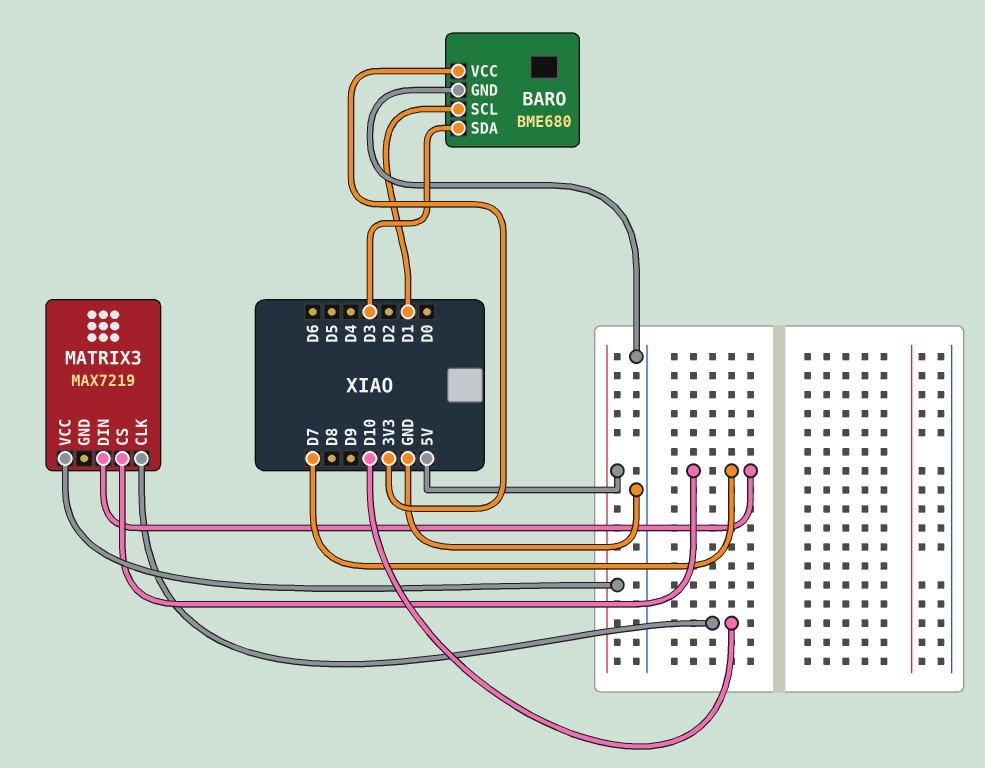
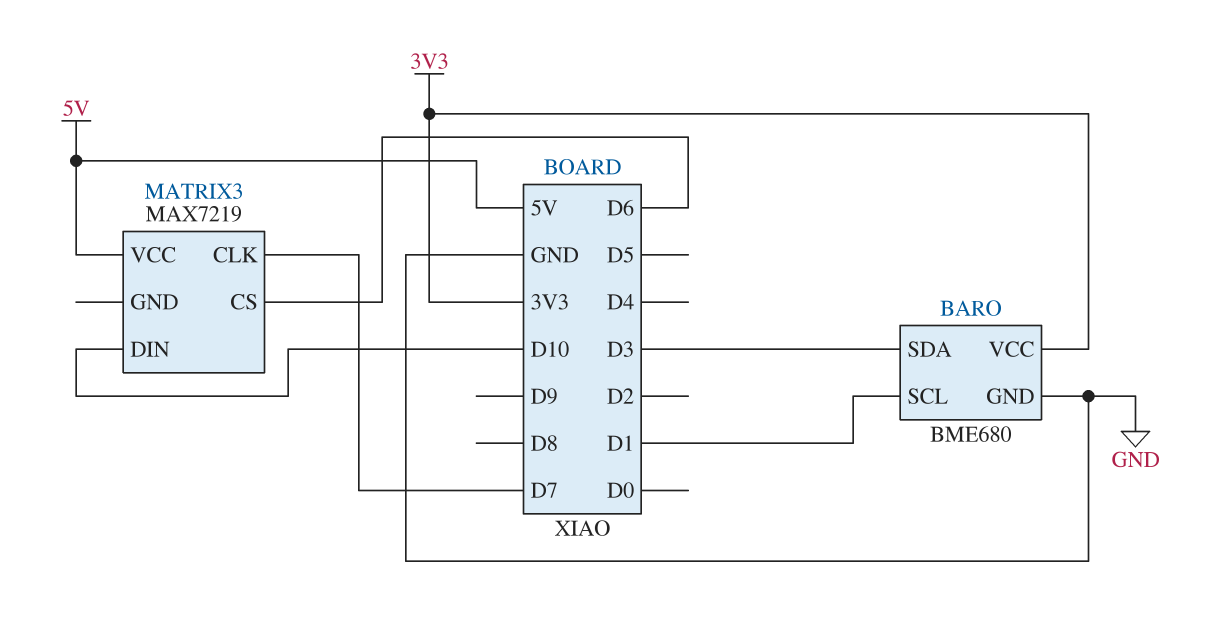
MATRIX3 pin CLK: D10 -> D7
MATRIX3 pin CS: D7 -> D6
MATRIX3 pin DIN: D7 -> D10

